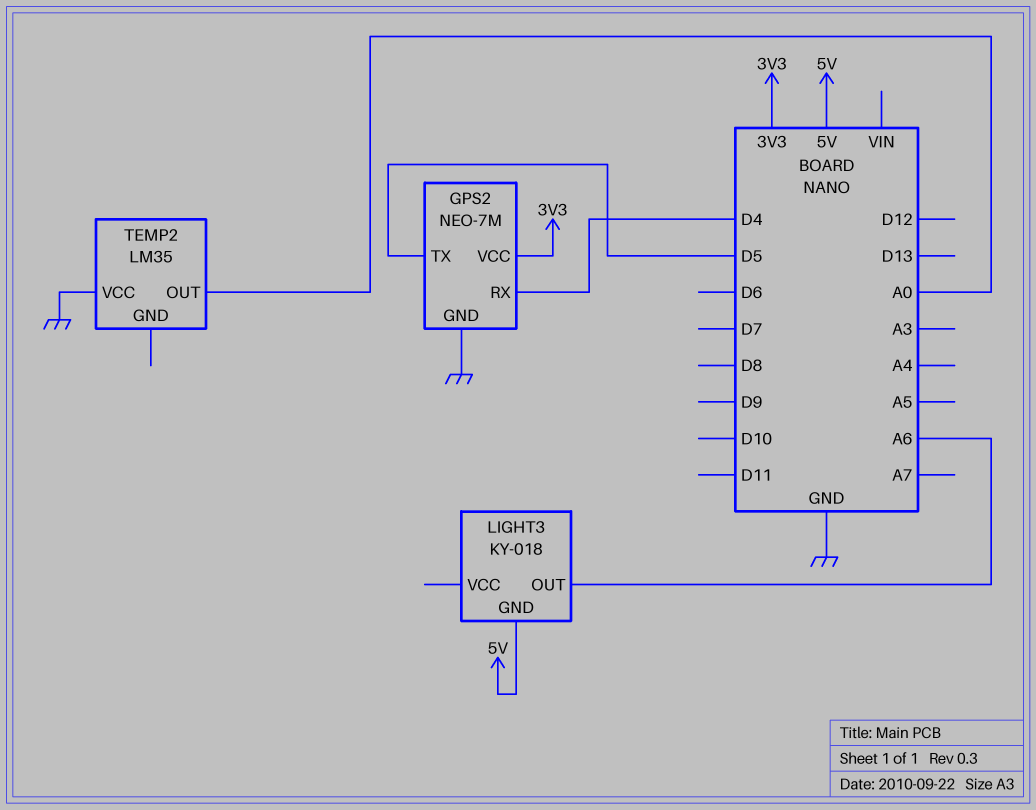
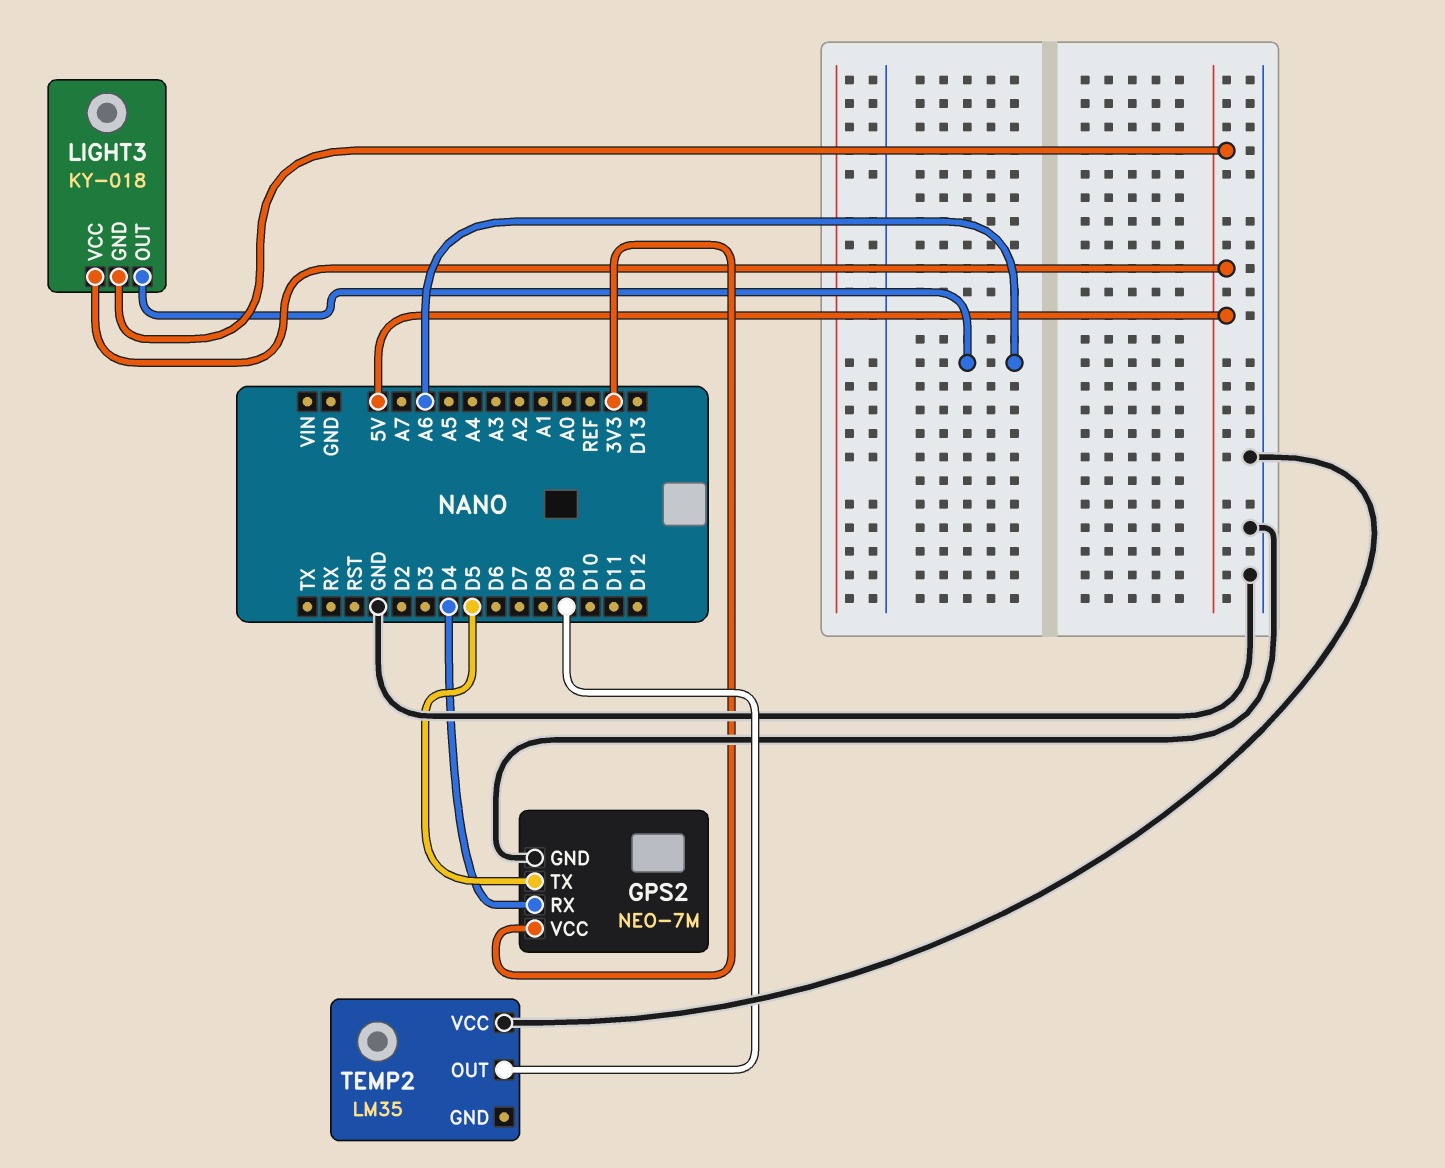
LIGHT3 pin VCC: none -> 5V
TEMP2 pin OUT: A0 -> D9

